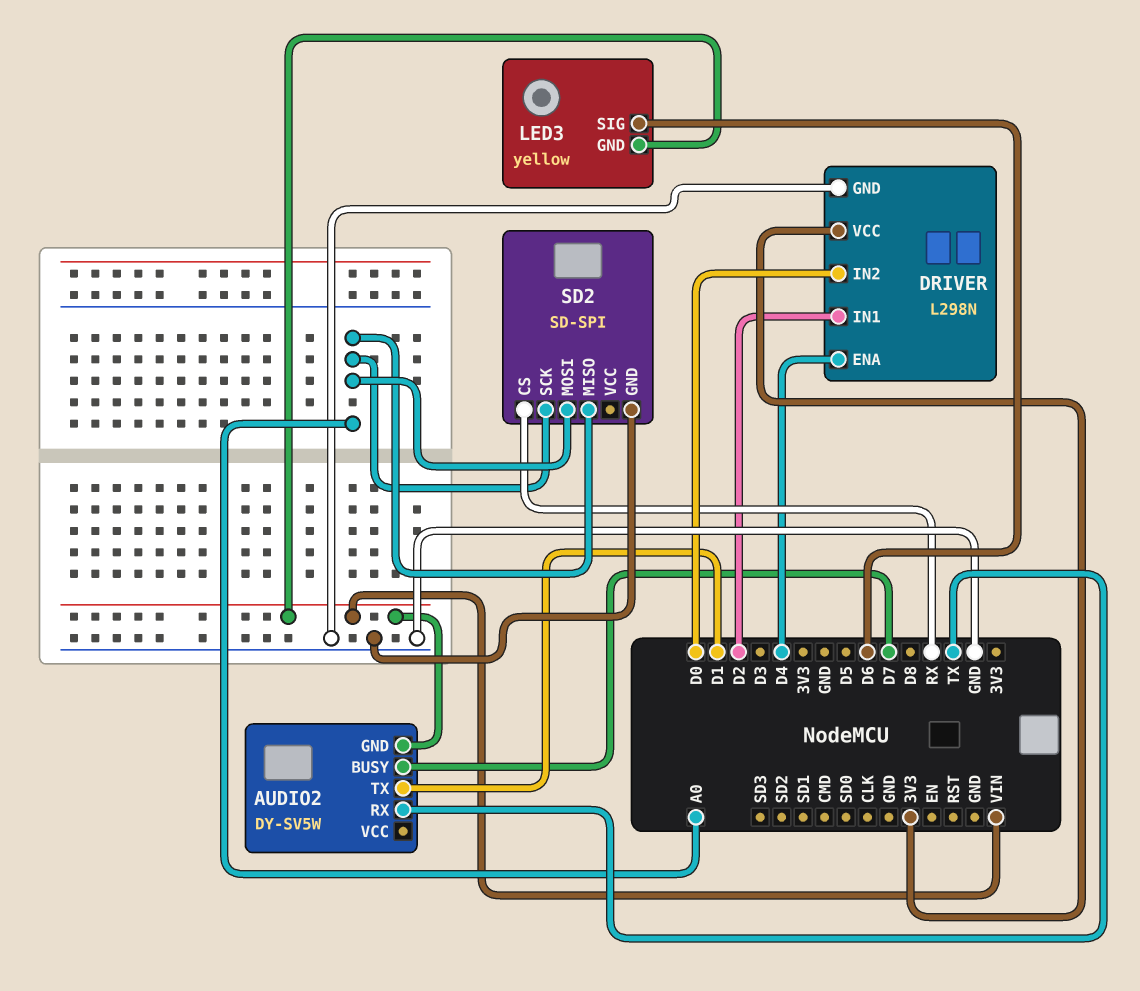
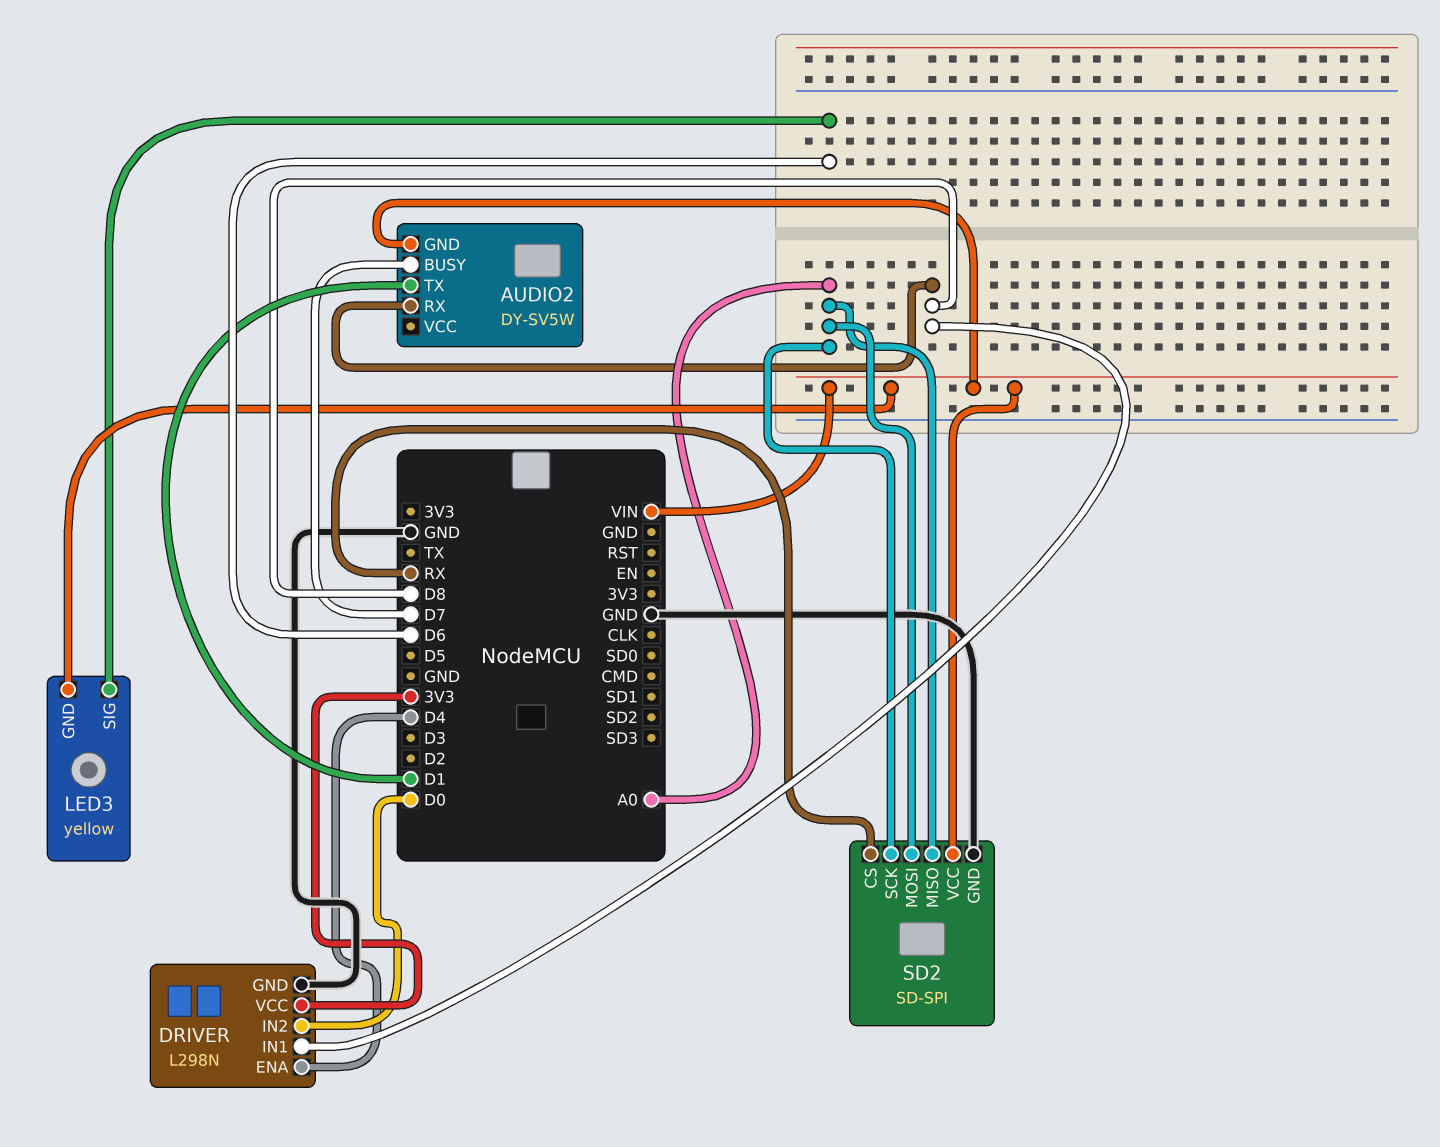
AUDIO2 pin RX: TX -> D8
DRIVER pin IN1: D2 -> D8
SD2 pin VCC: none -> VIN

